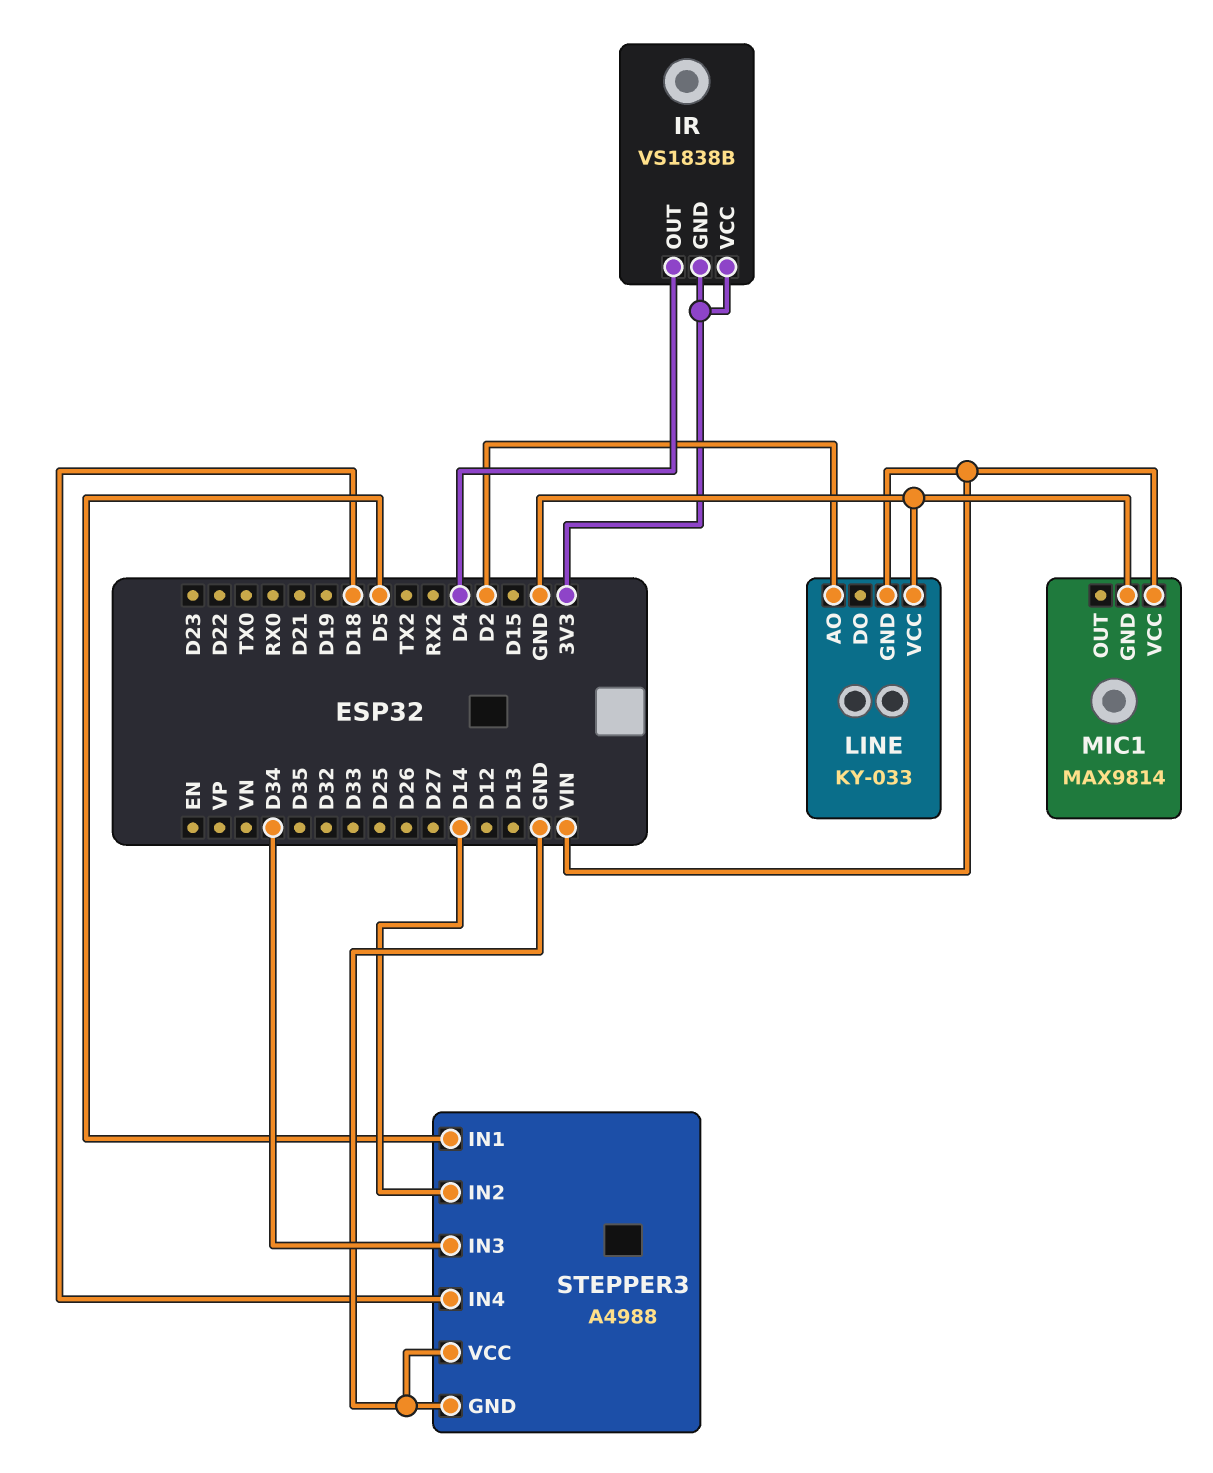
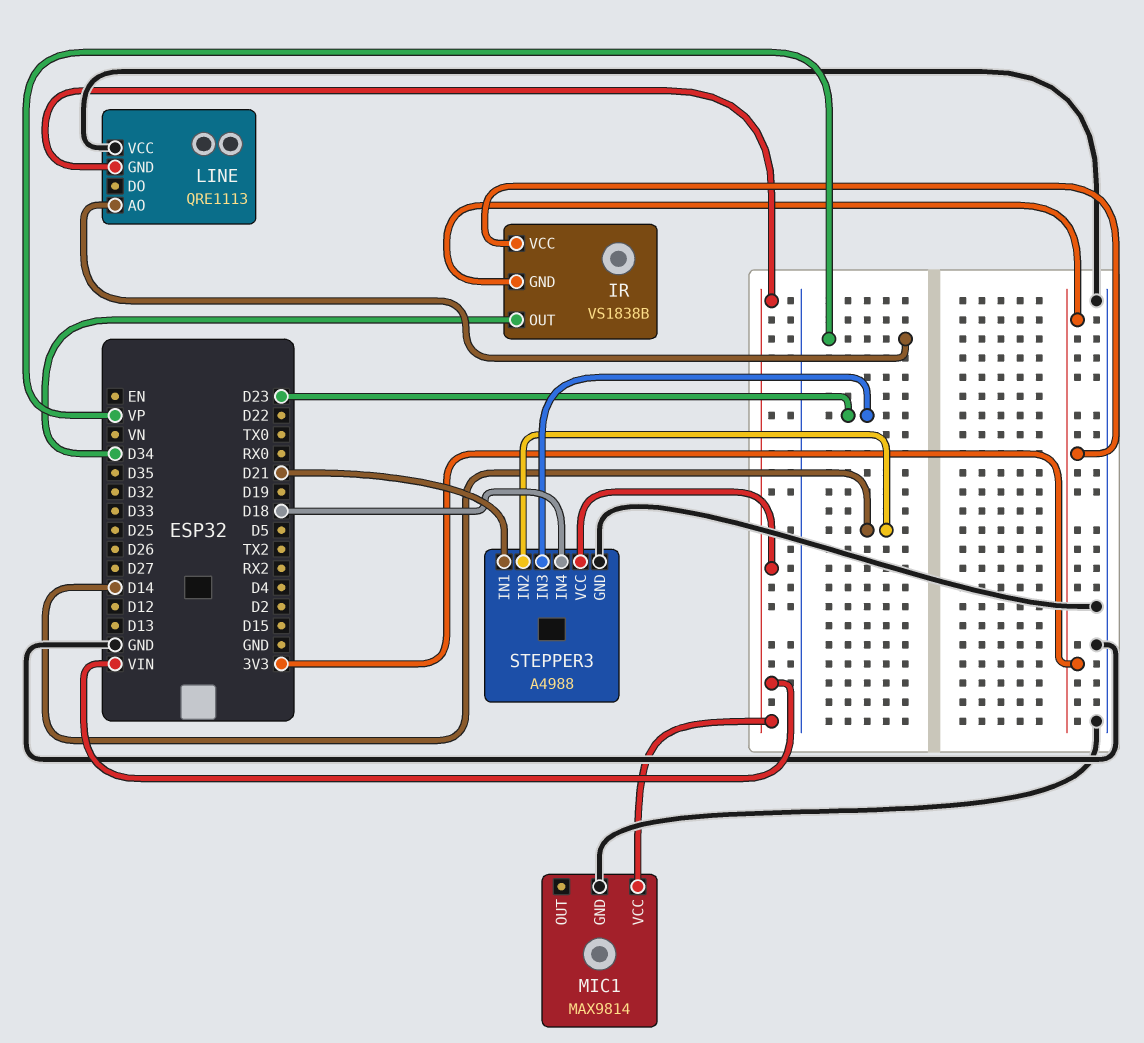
IR pin OUT: D4 -> D34
LINE: KY-033 -> QRE1113
LINE pin AO: D2 -> VP
STEPPER3 pin IN1: D5 -> D21
STEPPER3 pin IN3: D34 -> D23
STEPPER3 pin VCC: GND -> VIN

